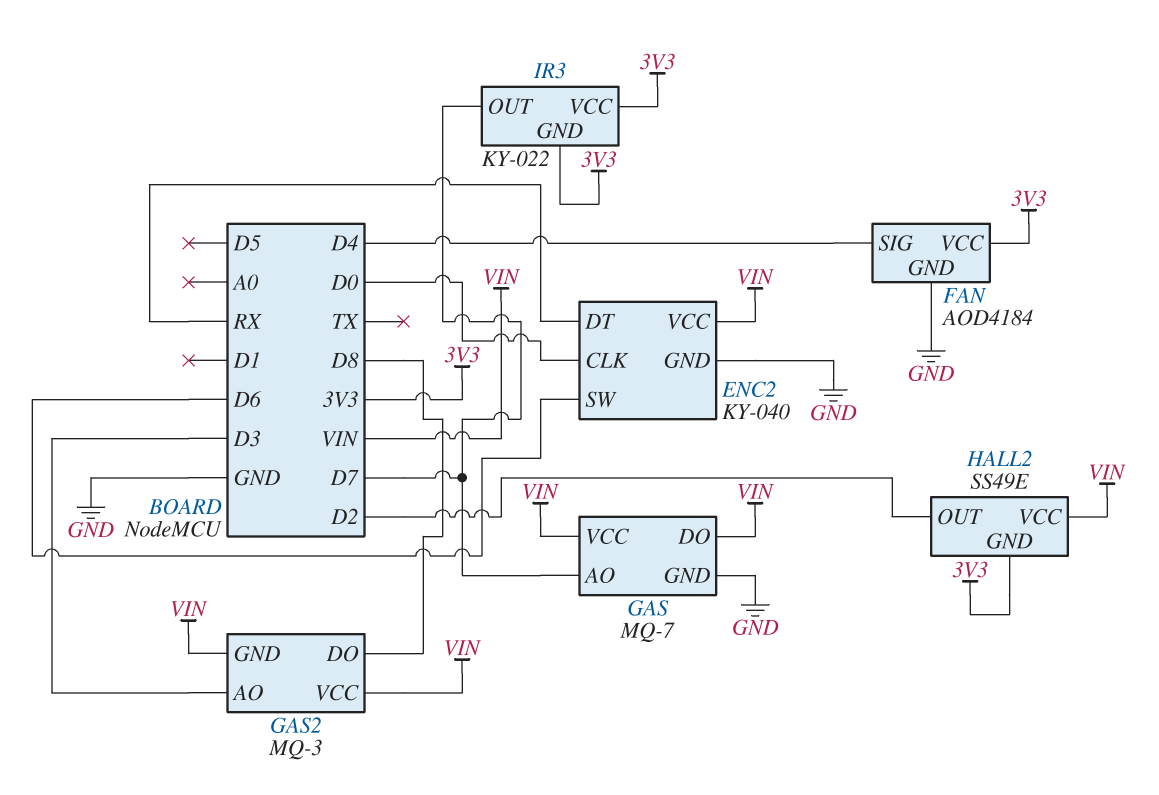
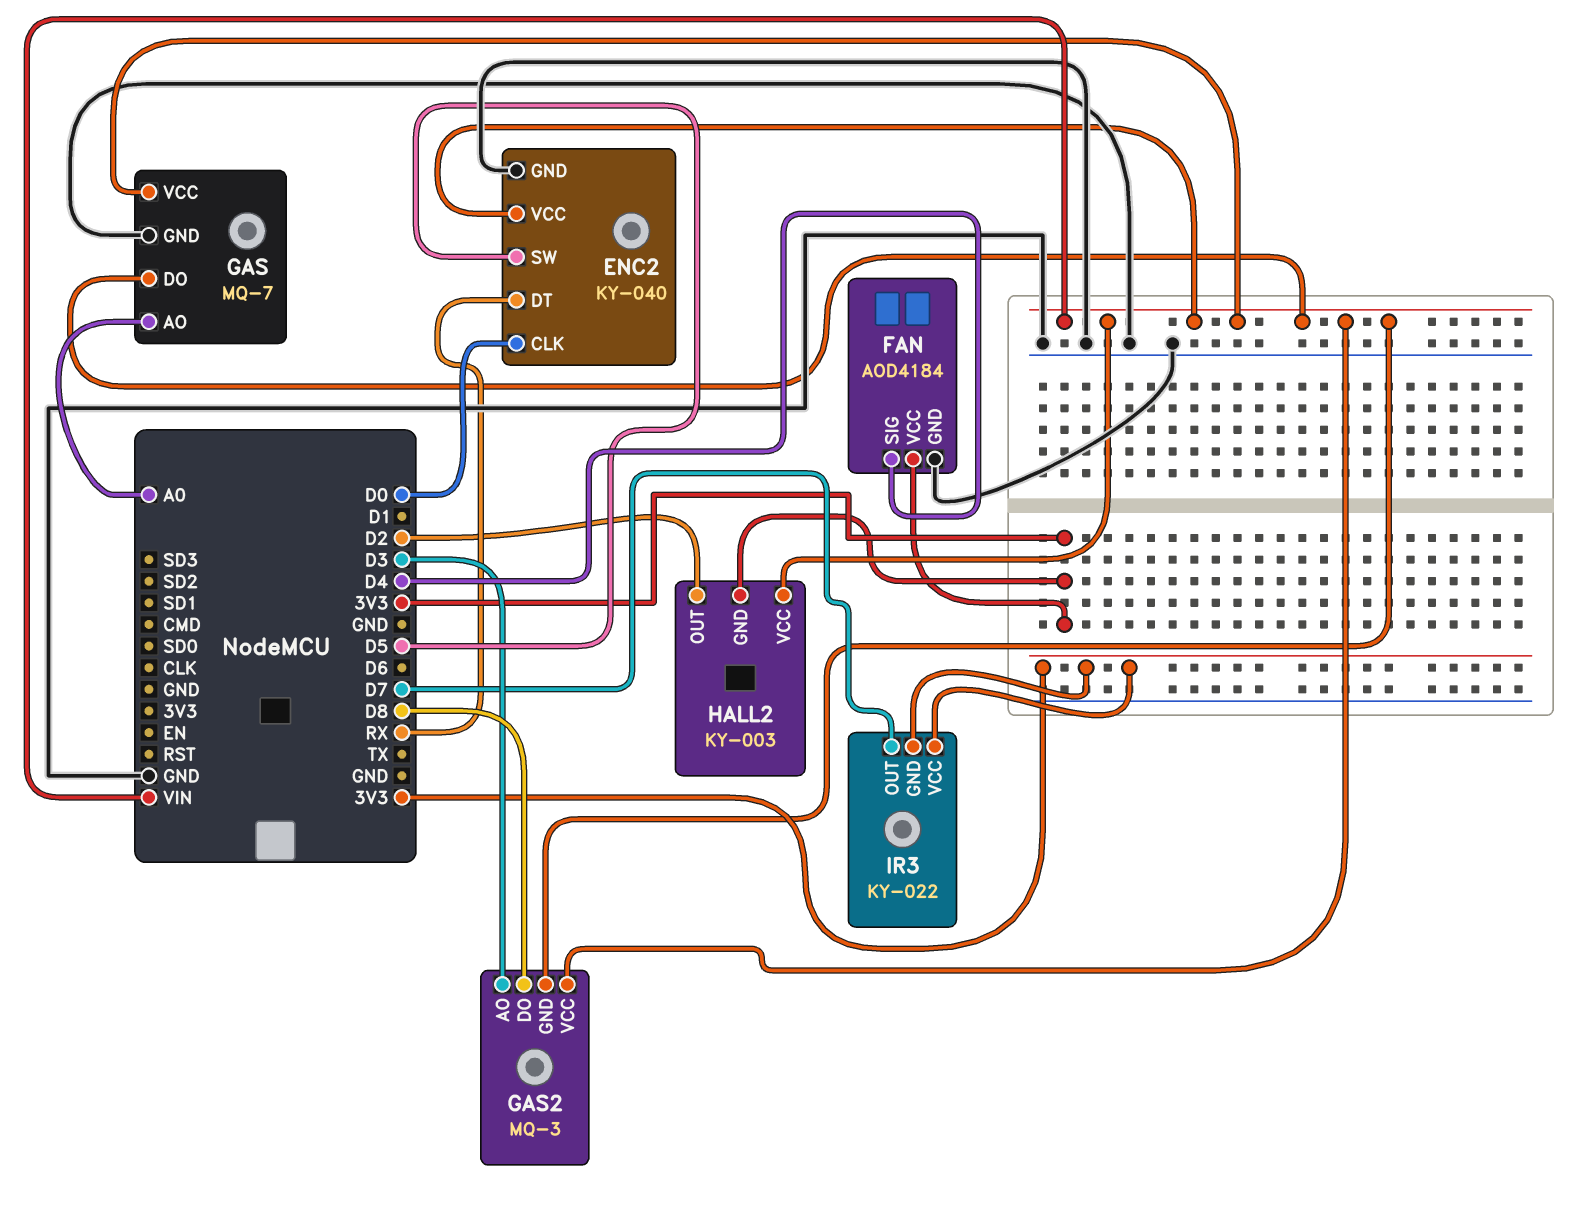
ENC2 pin SW: D6 -> D5
GAS pin AO: D7 -> A0
HALL2: SS49E -> KY-003

